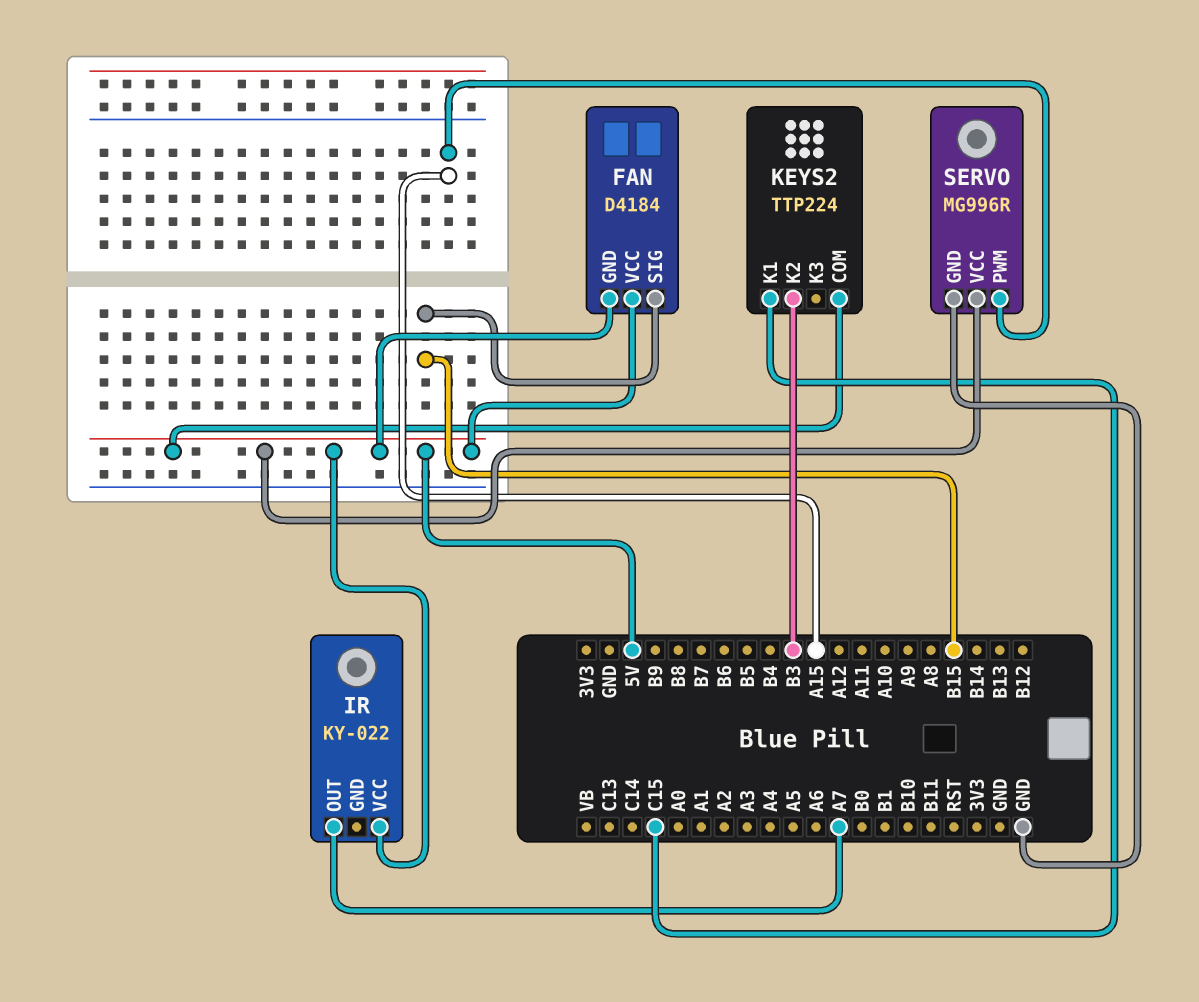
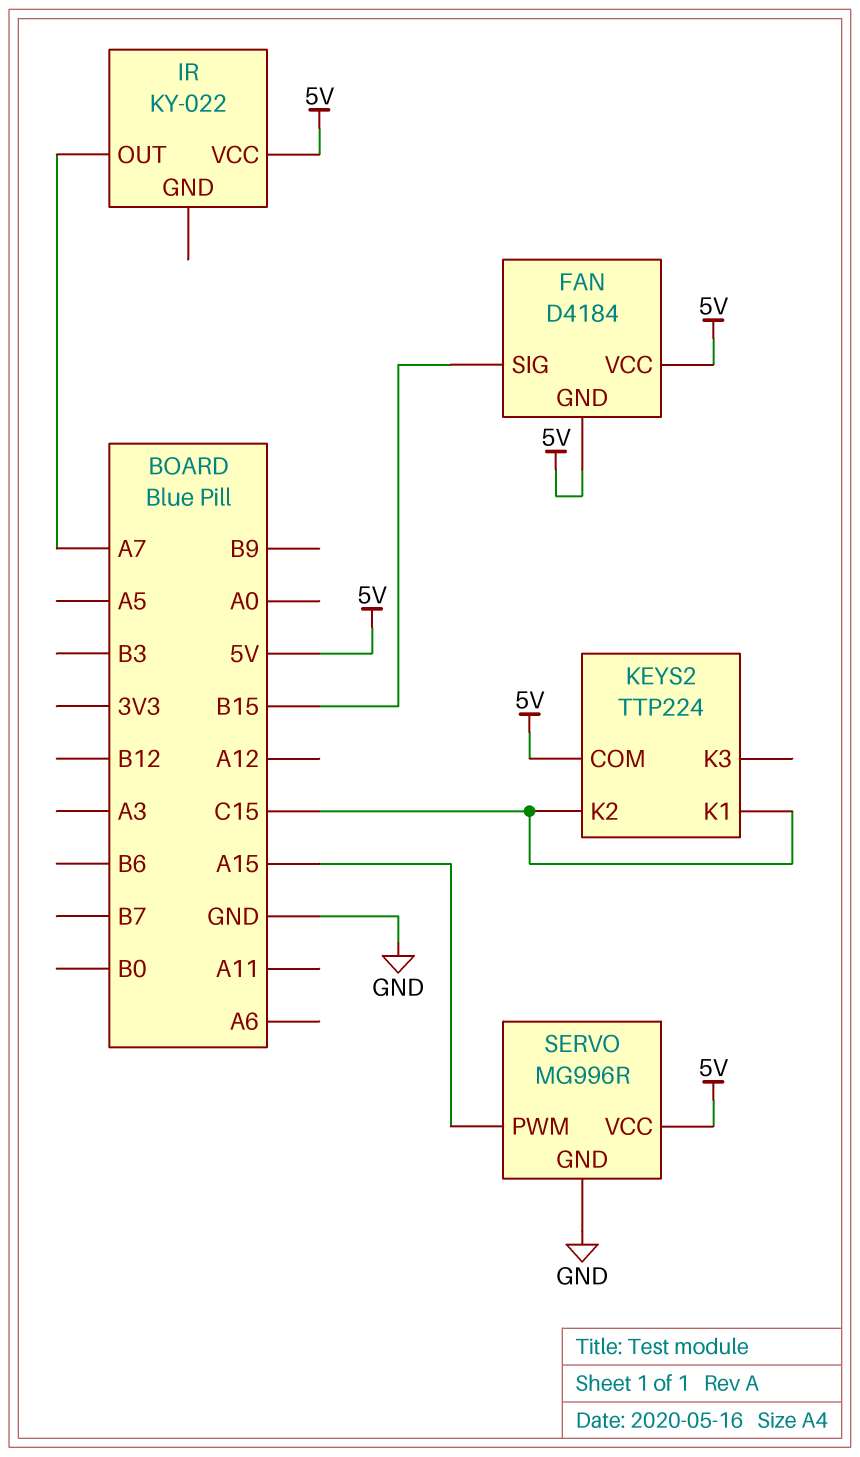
KEYS2 pin K2: B3 -> C15

